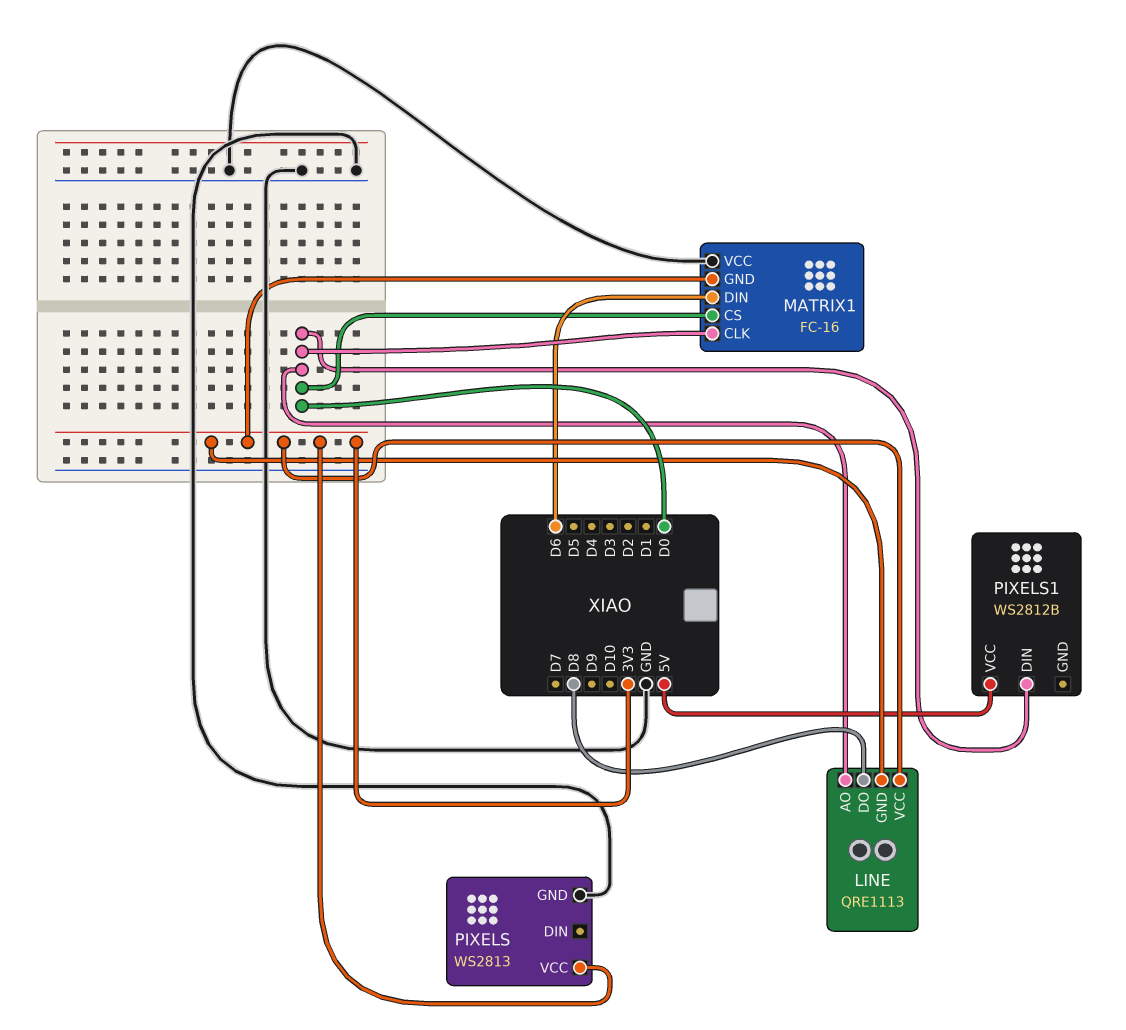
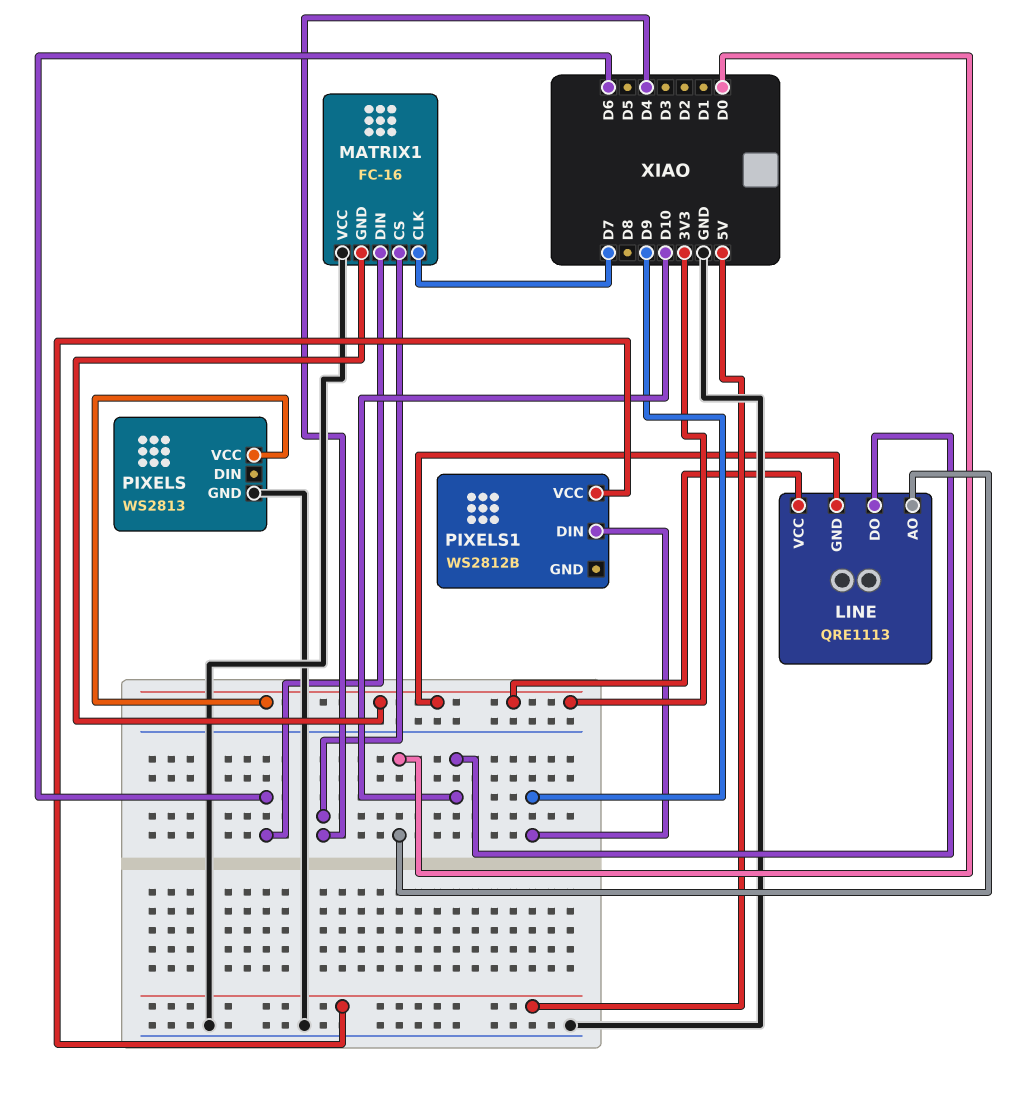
LINE pin DO: D8 -> D10
MATRIX1 pin CLK: D0 -> D7
MATRIX1 pin CS: D0 -> D4
PIXELS1 pin DIN: D0 -> D9

